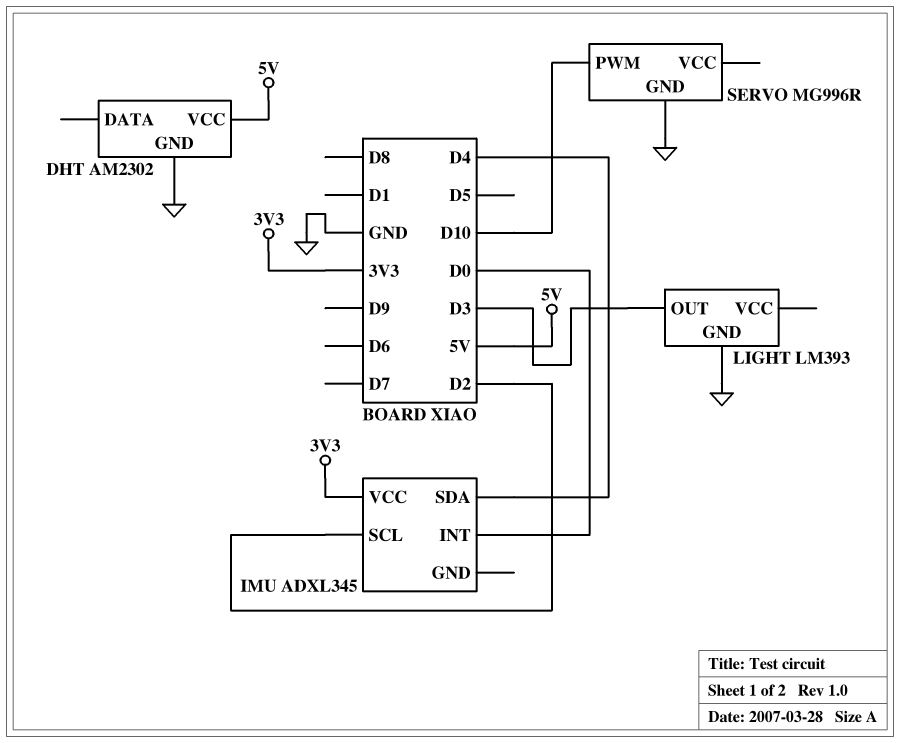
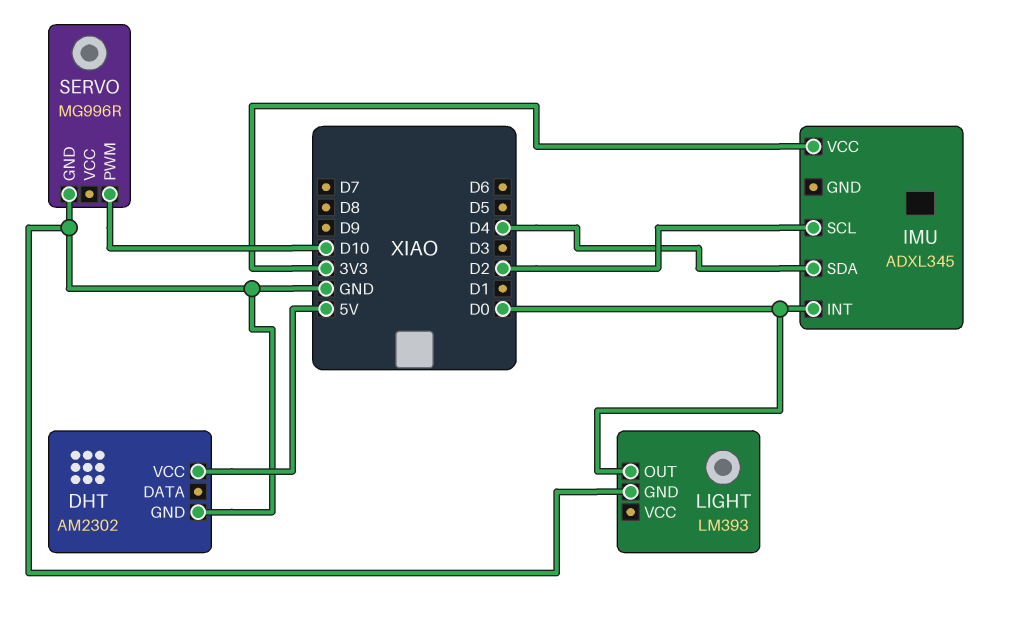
LIGHT pin OUT: D3 -> D0

